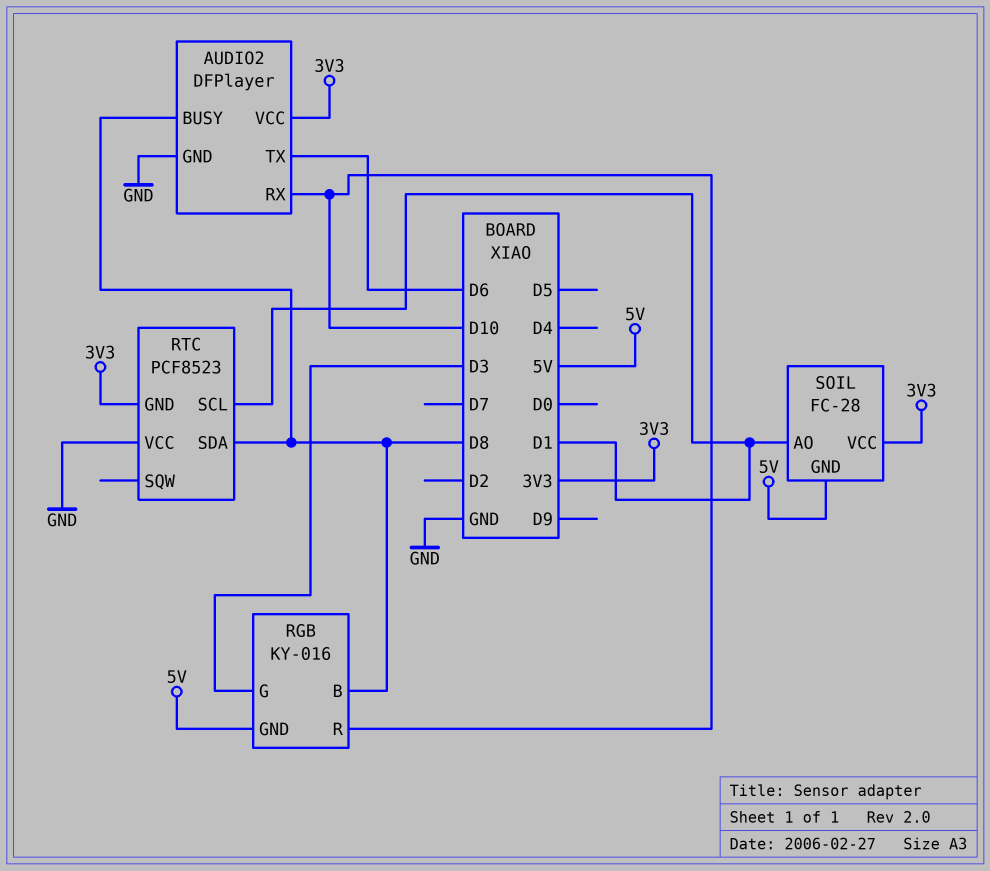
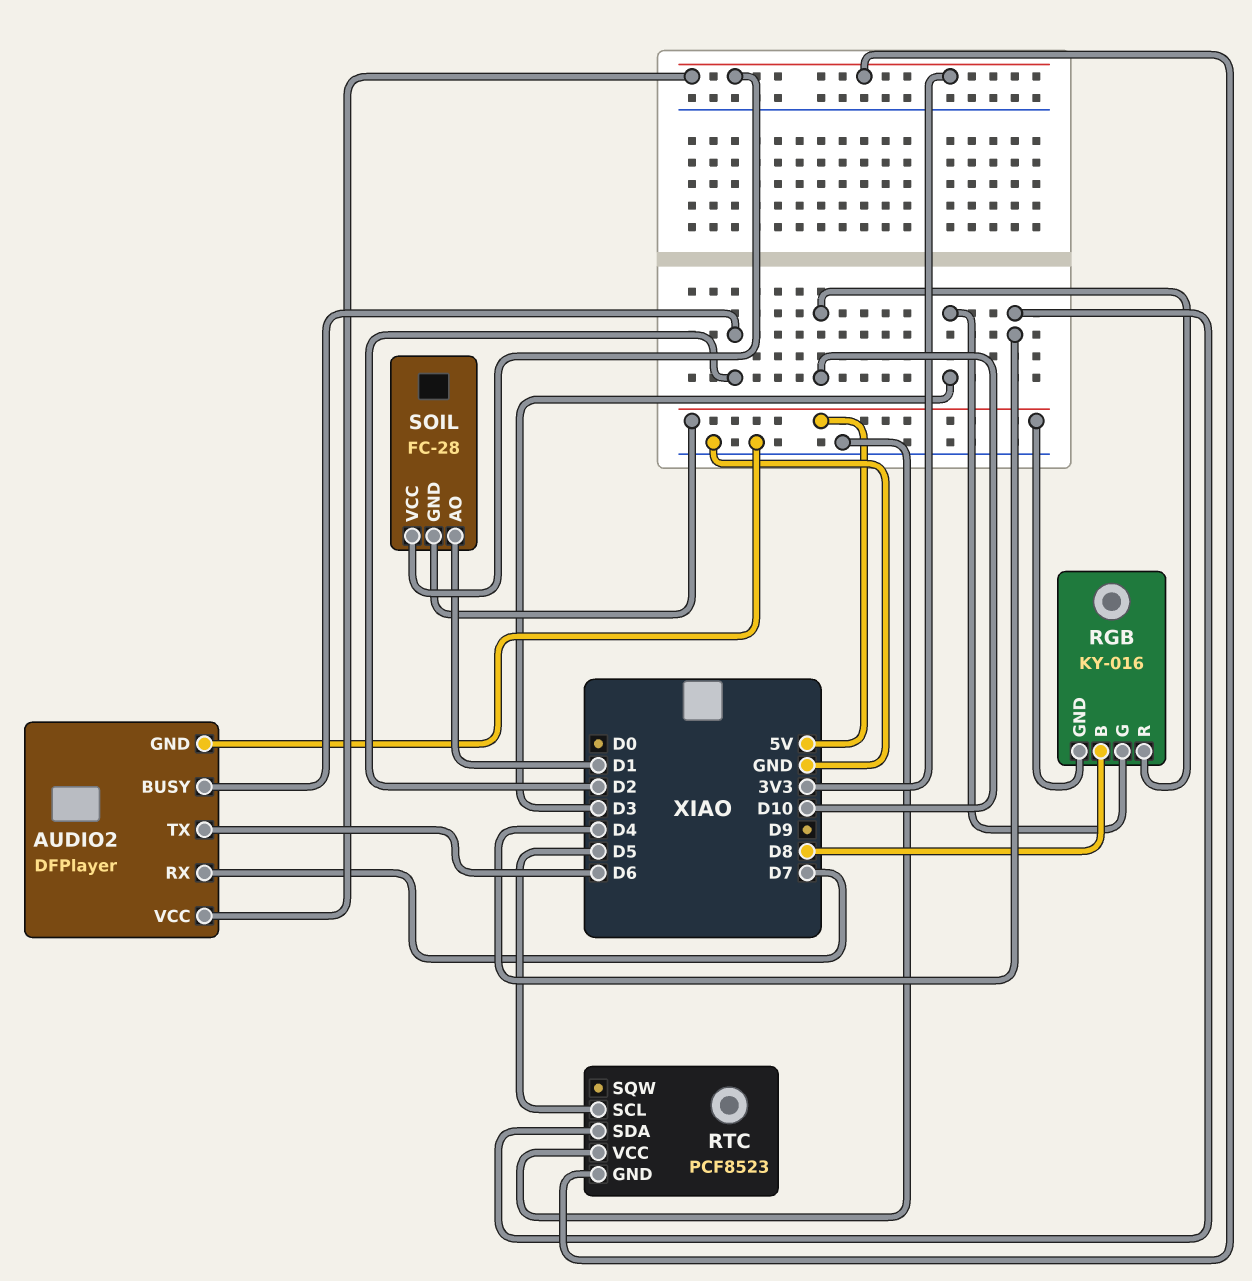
AUDIO2 pin BUSY: D8 -> D2
AUDIO2 pin RX: D10 -> D7
RTC pin SCL: D1 -> D5
RTC pin SDA: D8 -> D4

